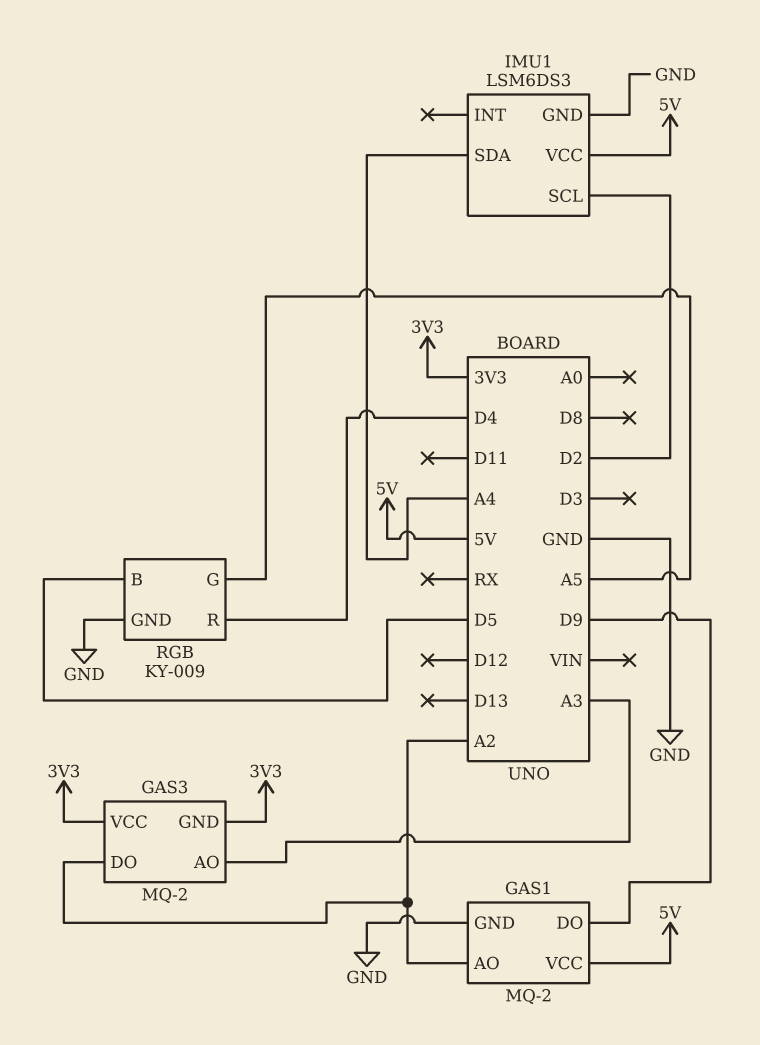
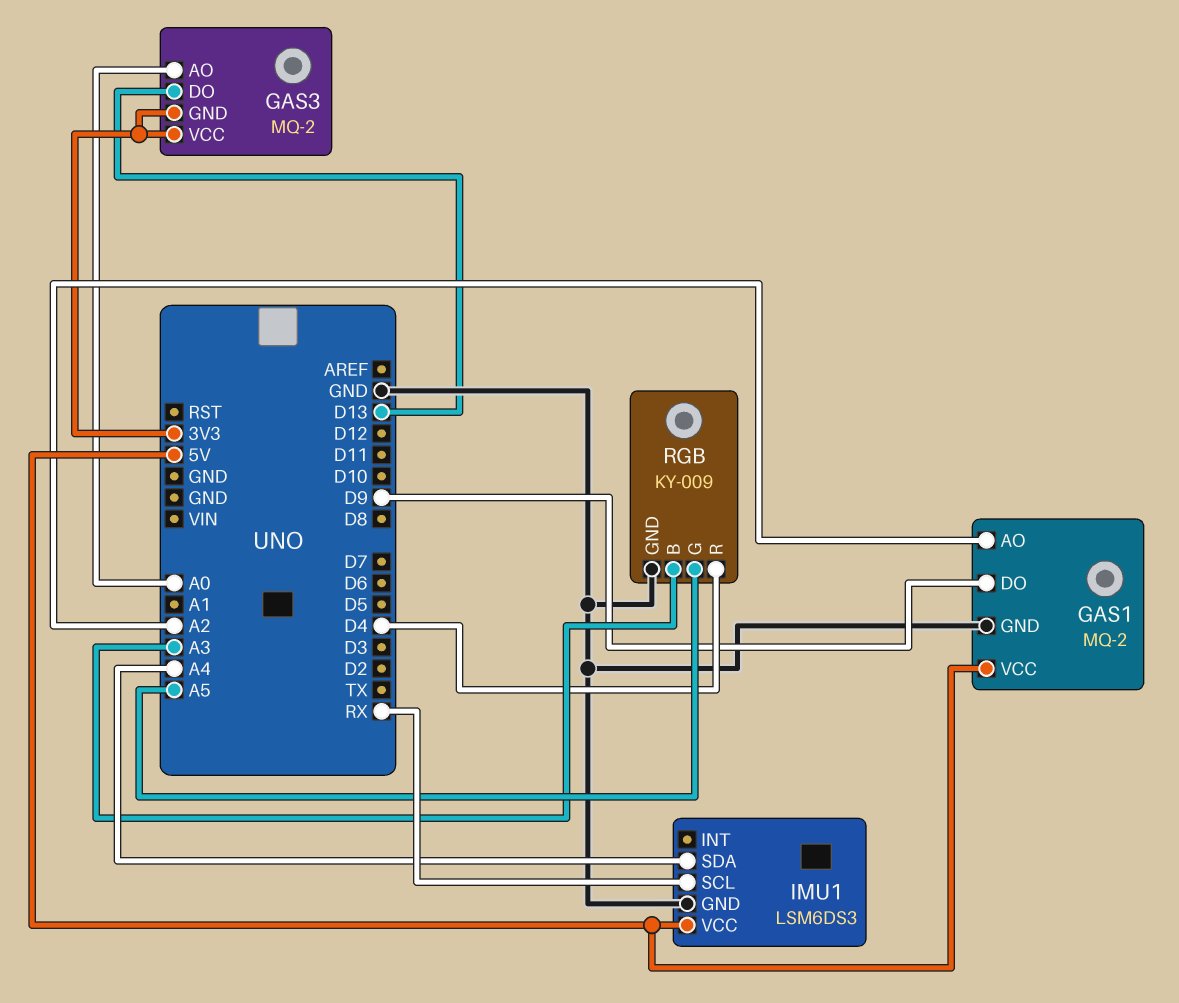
GAS3 pin AO: A3 -> A0
GAS3 pin DO: A2 -> D13
IMU1 pin SCL: D2 -> RX
RGB pin B: D5 -> A3

